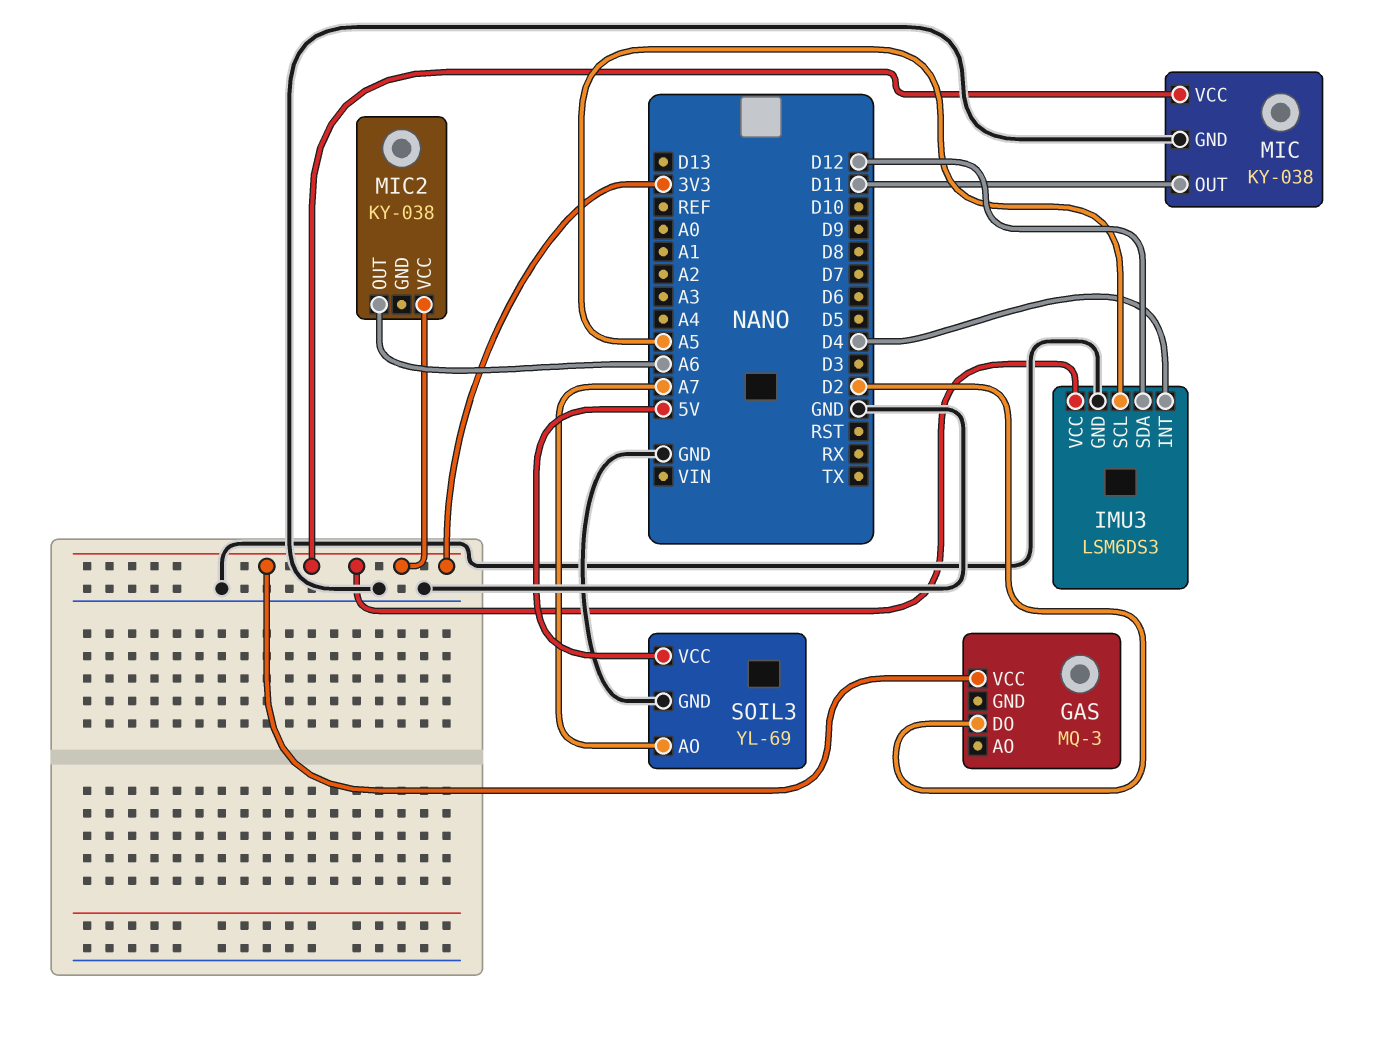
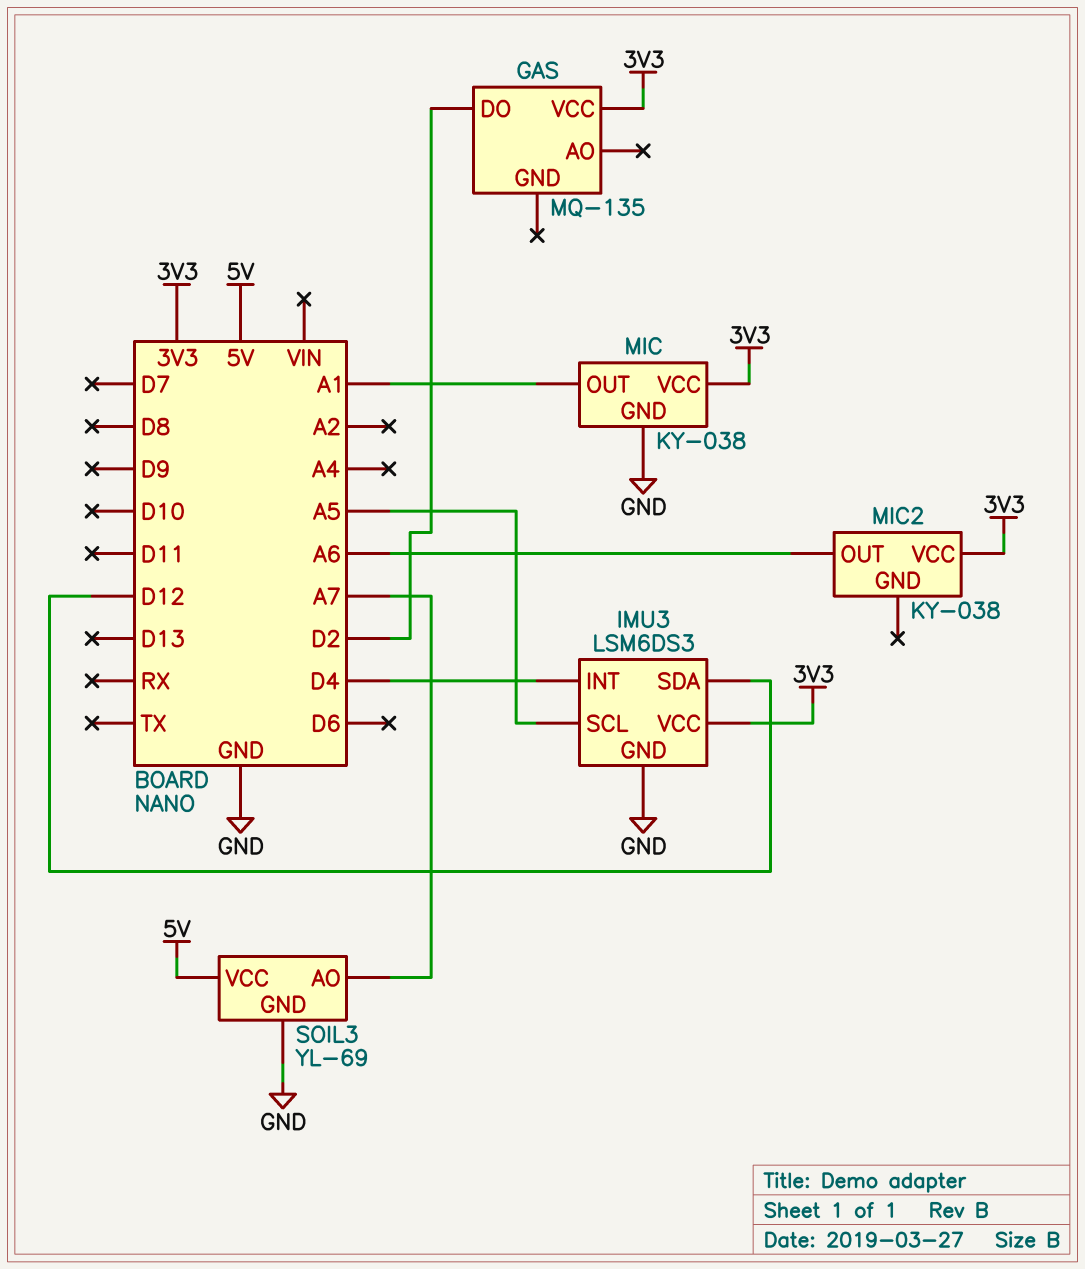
GAS: MQ-3 -> MQ-135
MIC pin OUT: D11 -> A1

